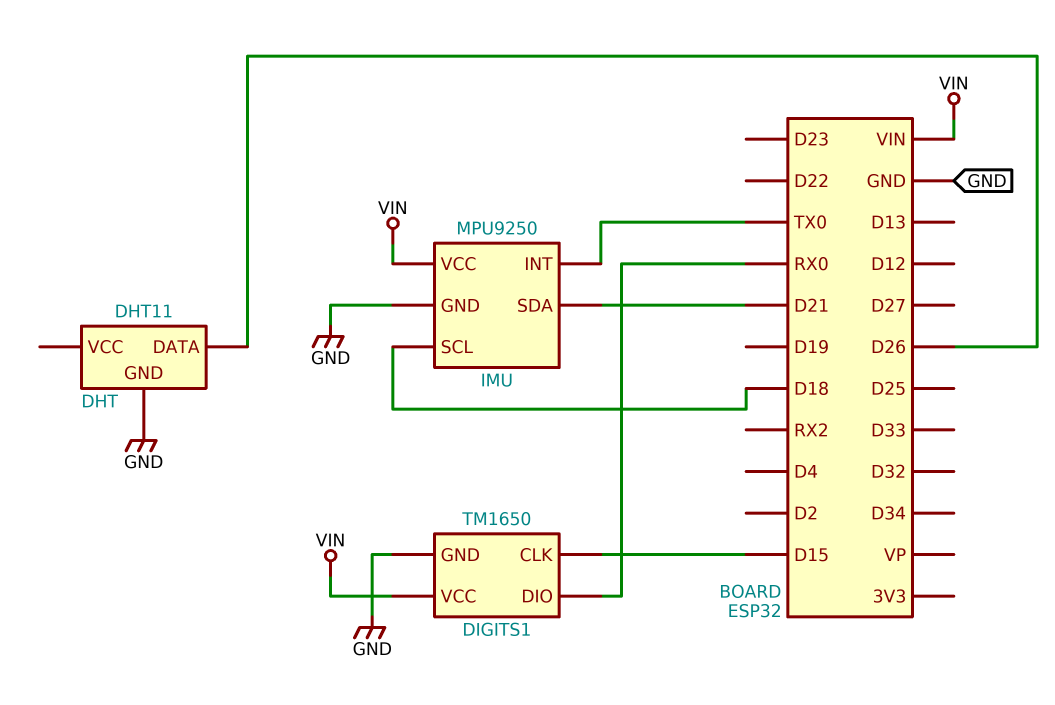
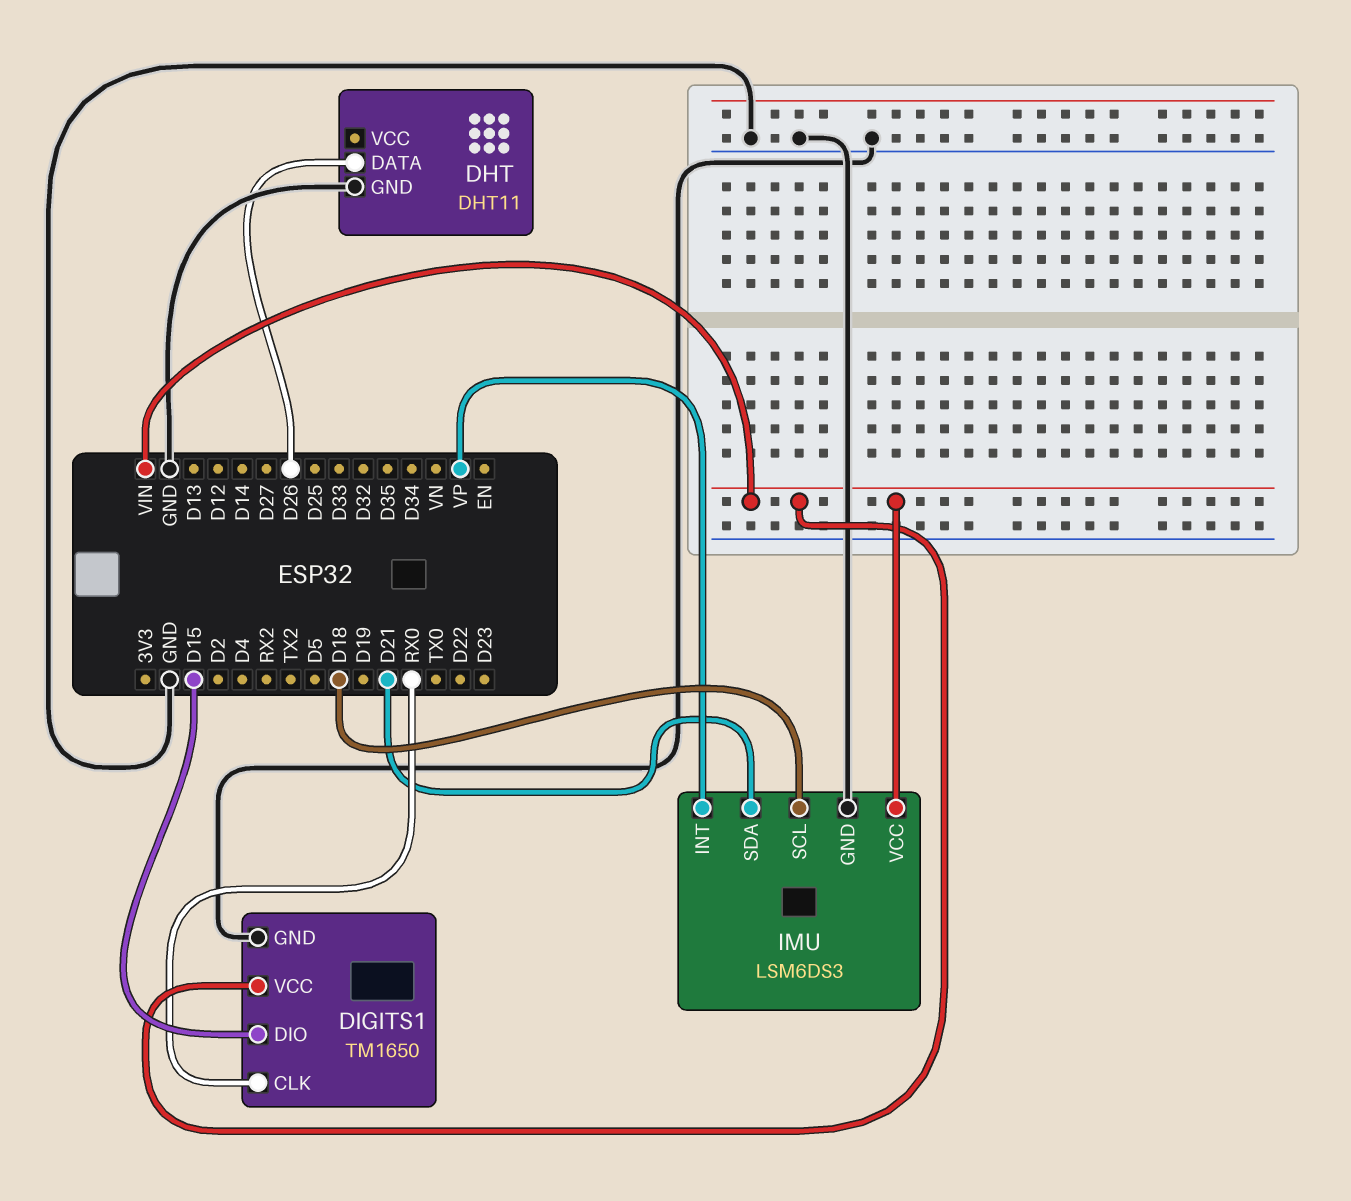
DIGITS1 pin CLK: D15 -> RX0
DIGITS1 pin DIO: RX0 -> D15
IMU: MPU9250 -> LSM6DS3
IMU pin INT: TX0 -> VP

